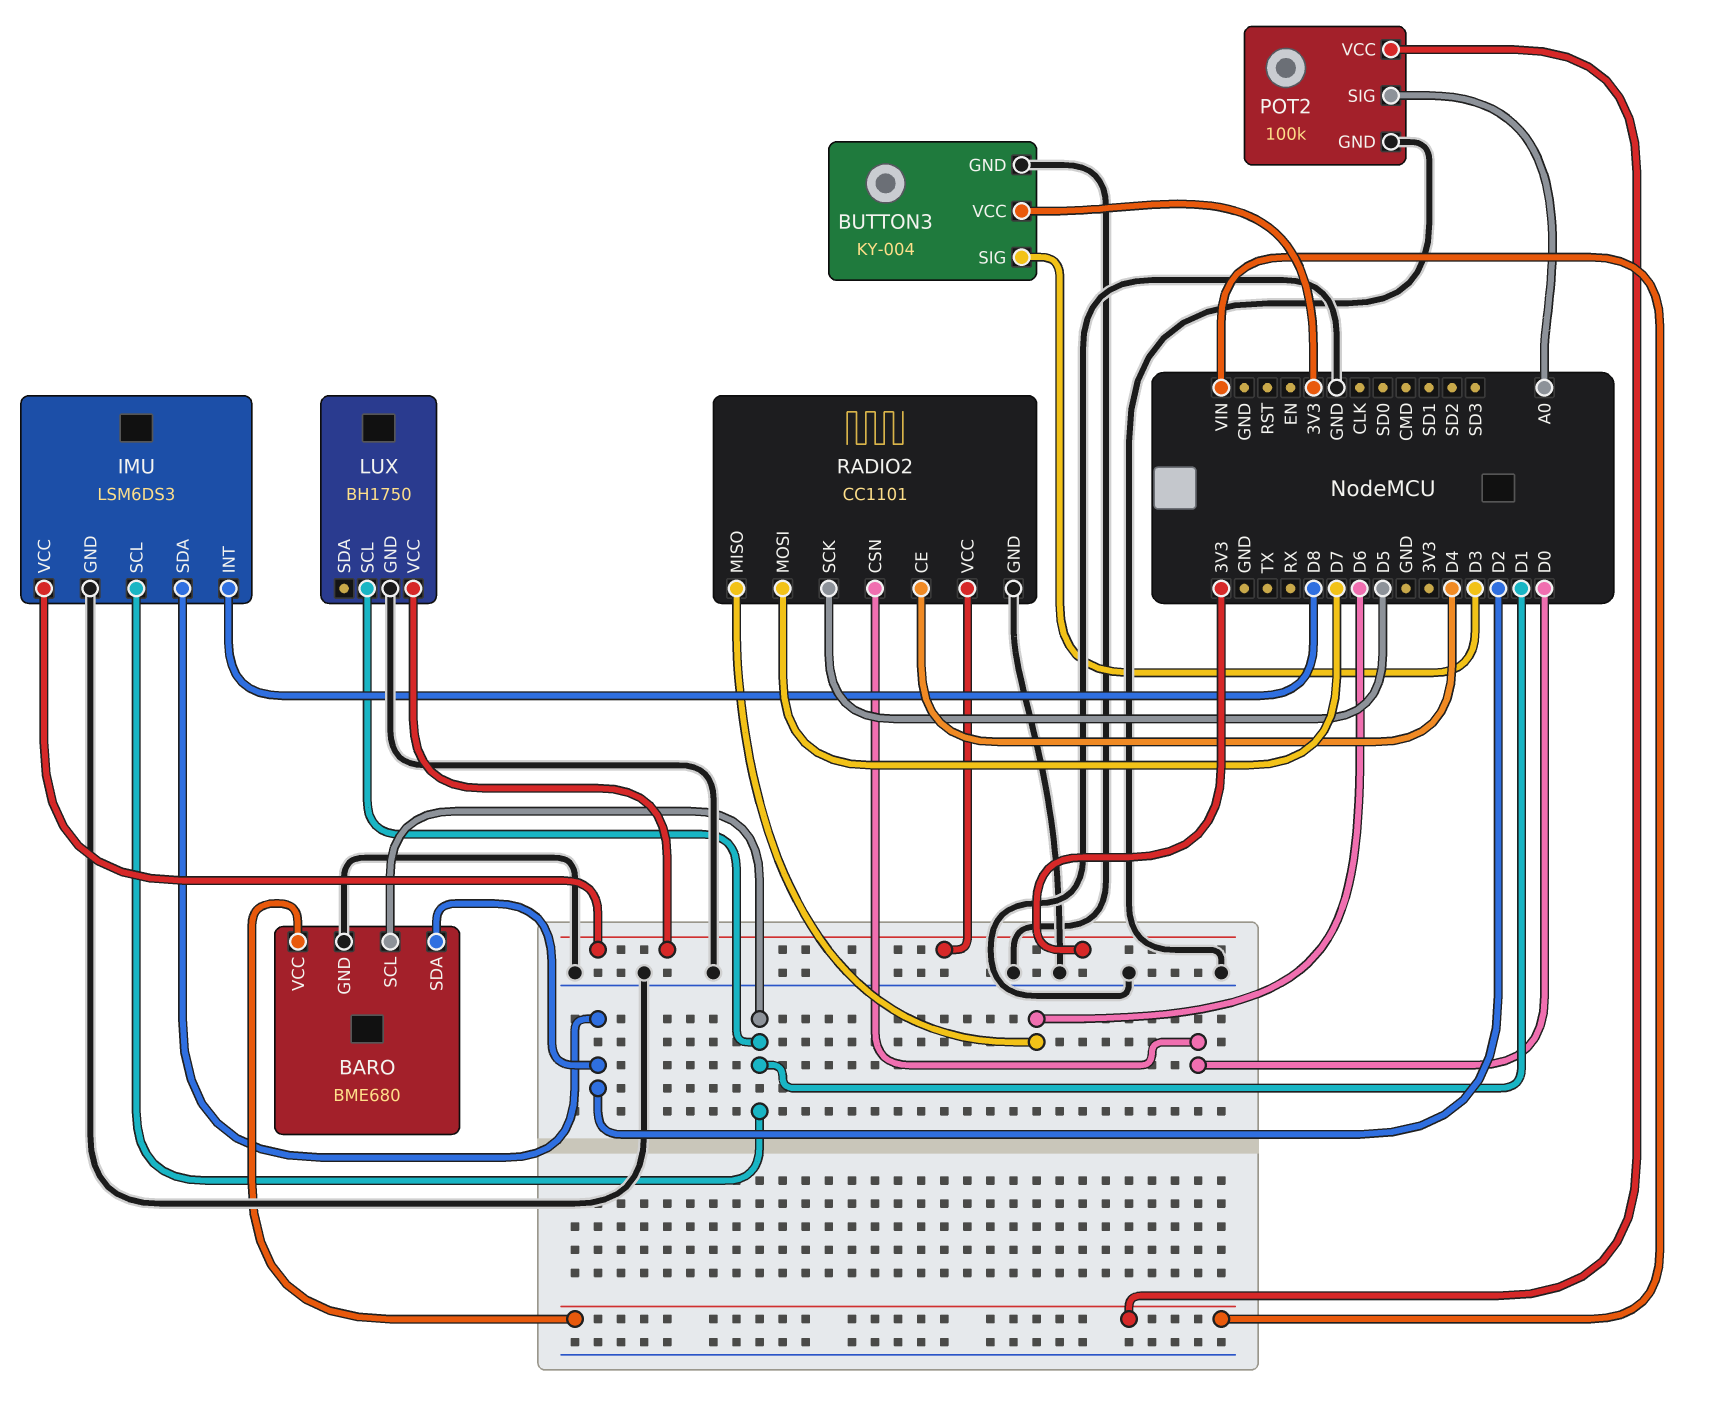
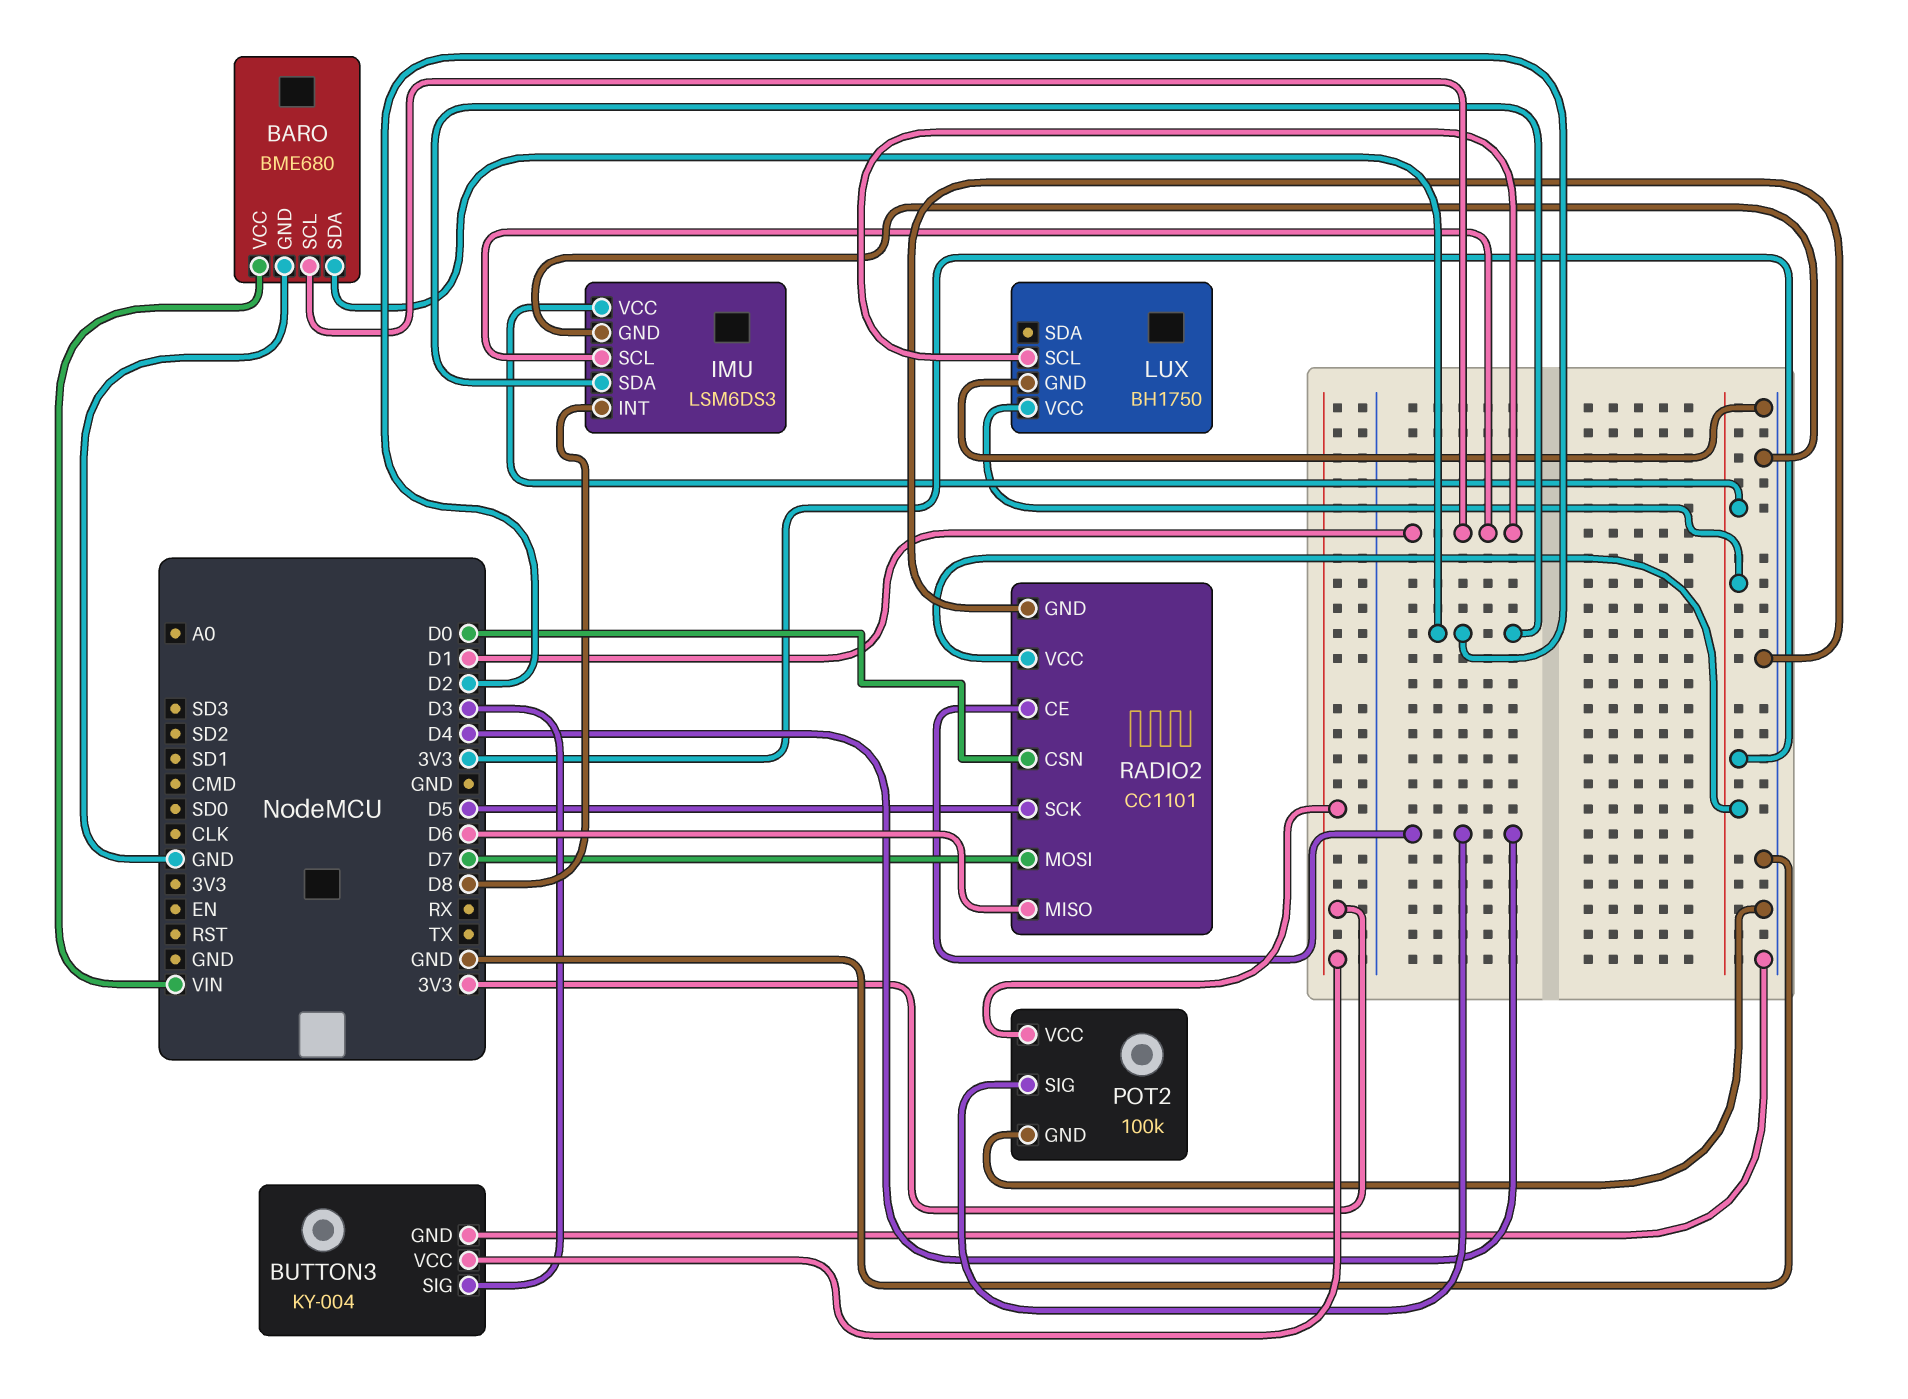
POT2 pin SIG: A0 -> D4
POT2 pin VCC: VIN -> 3V3

